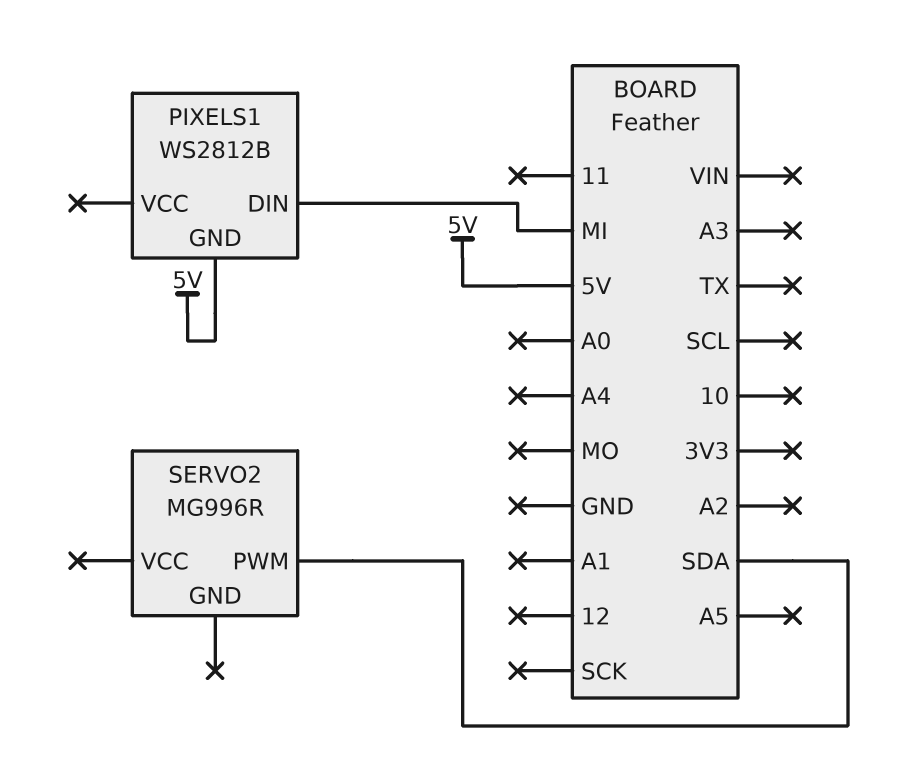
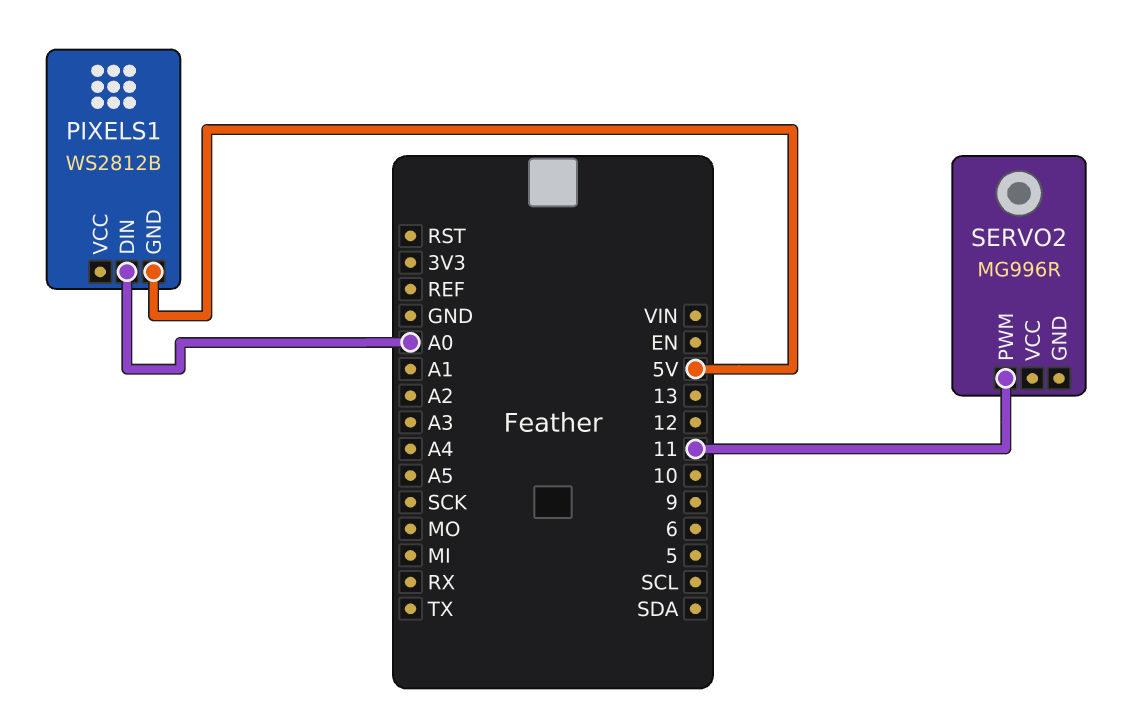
PIXELS1 pin DIN: MI -> A0
SERVO2 pin PWM: SDA -> 11

